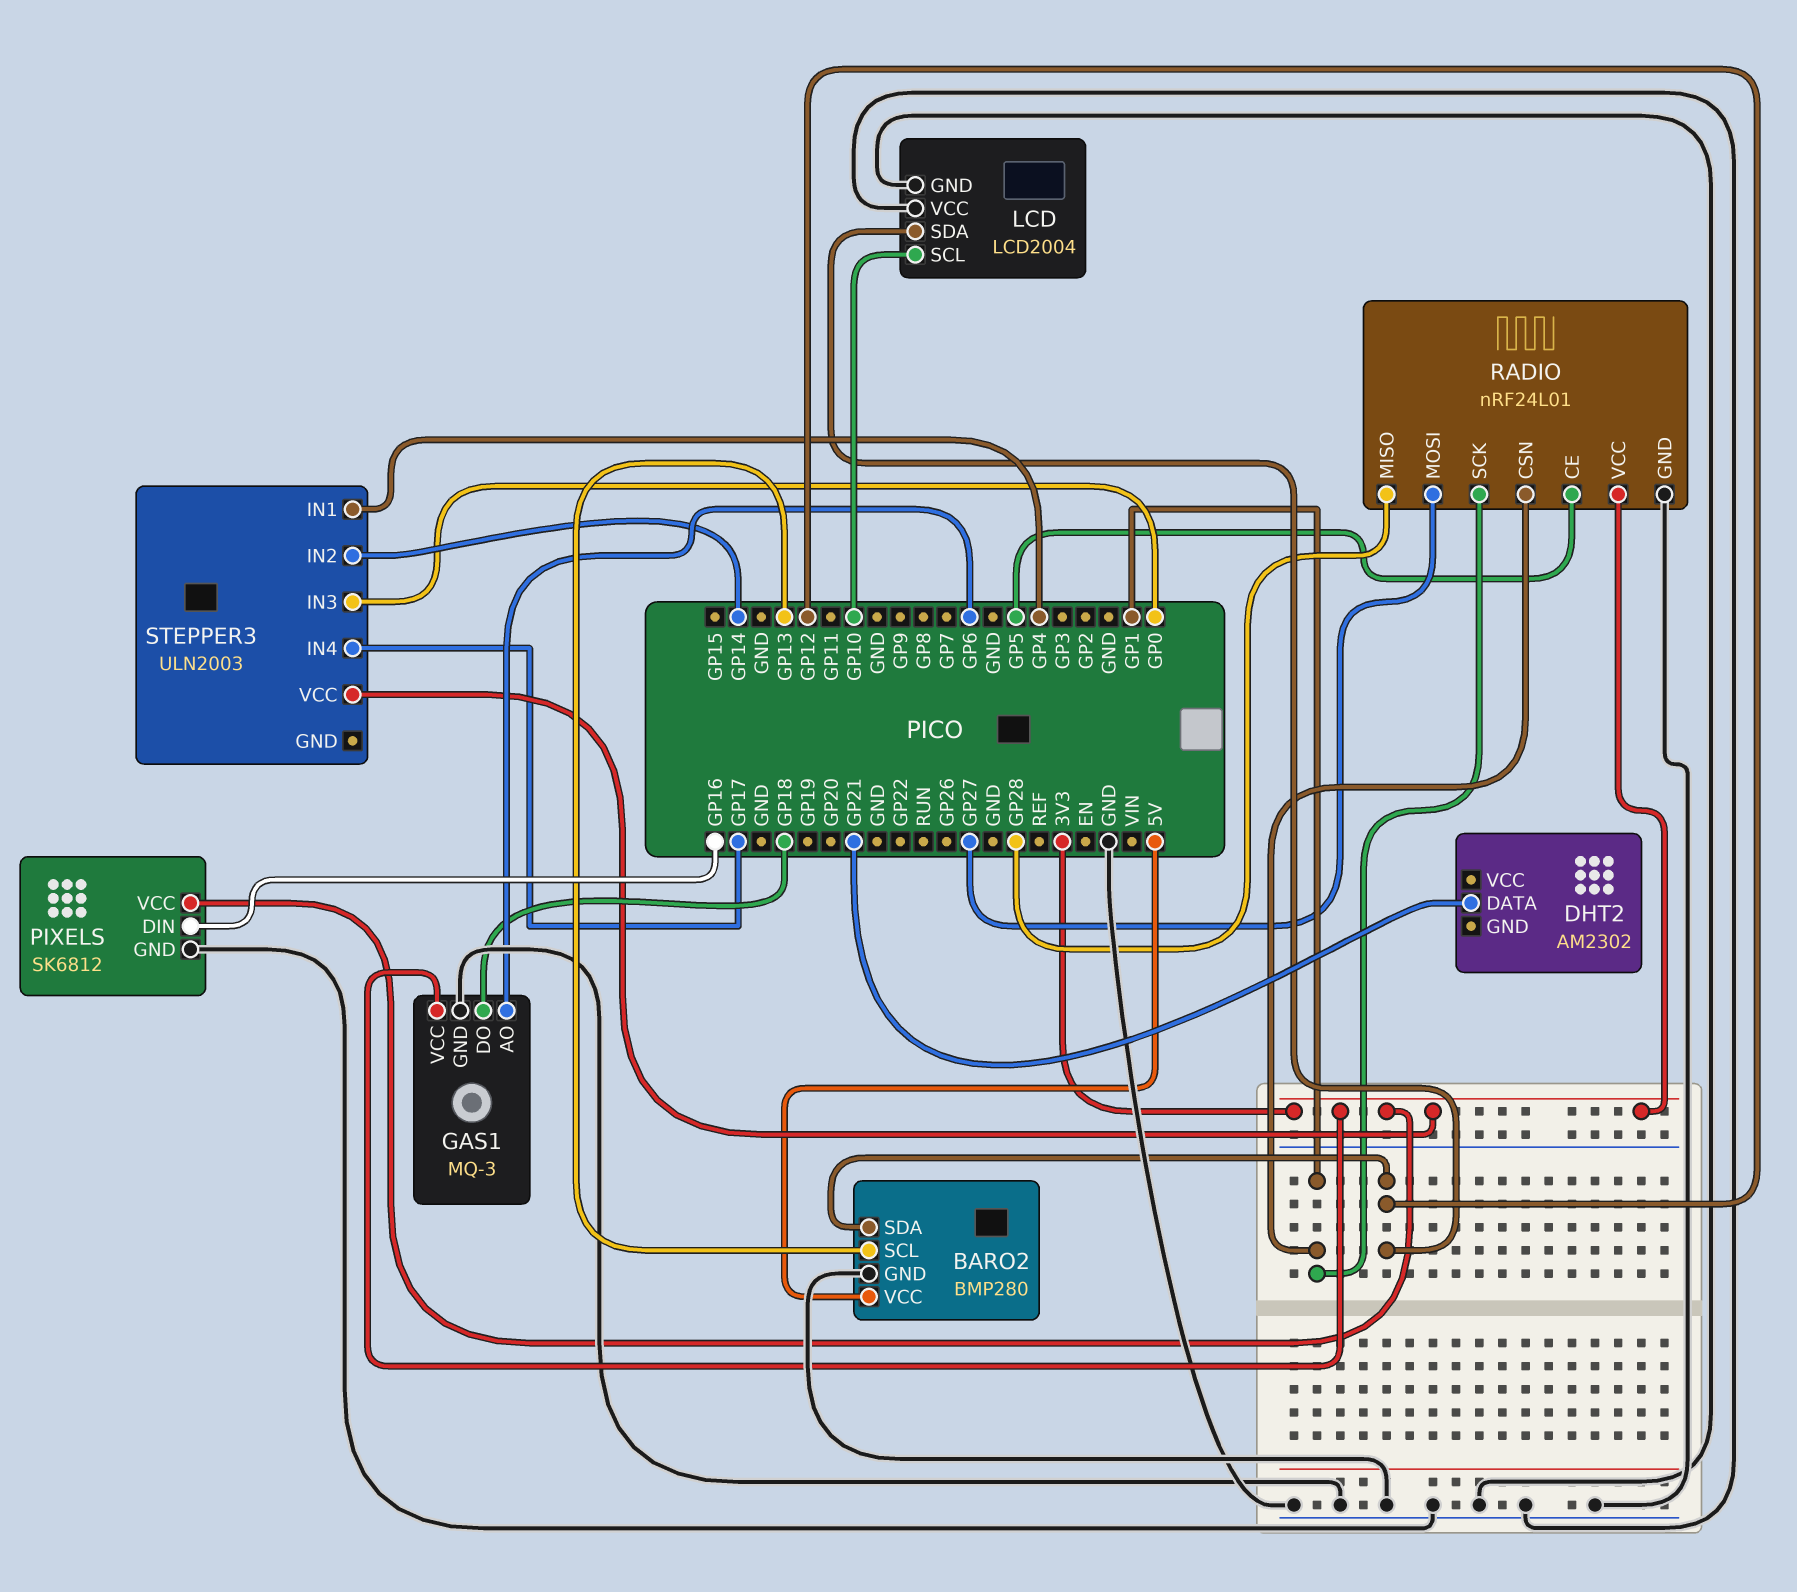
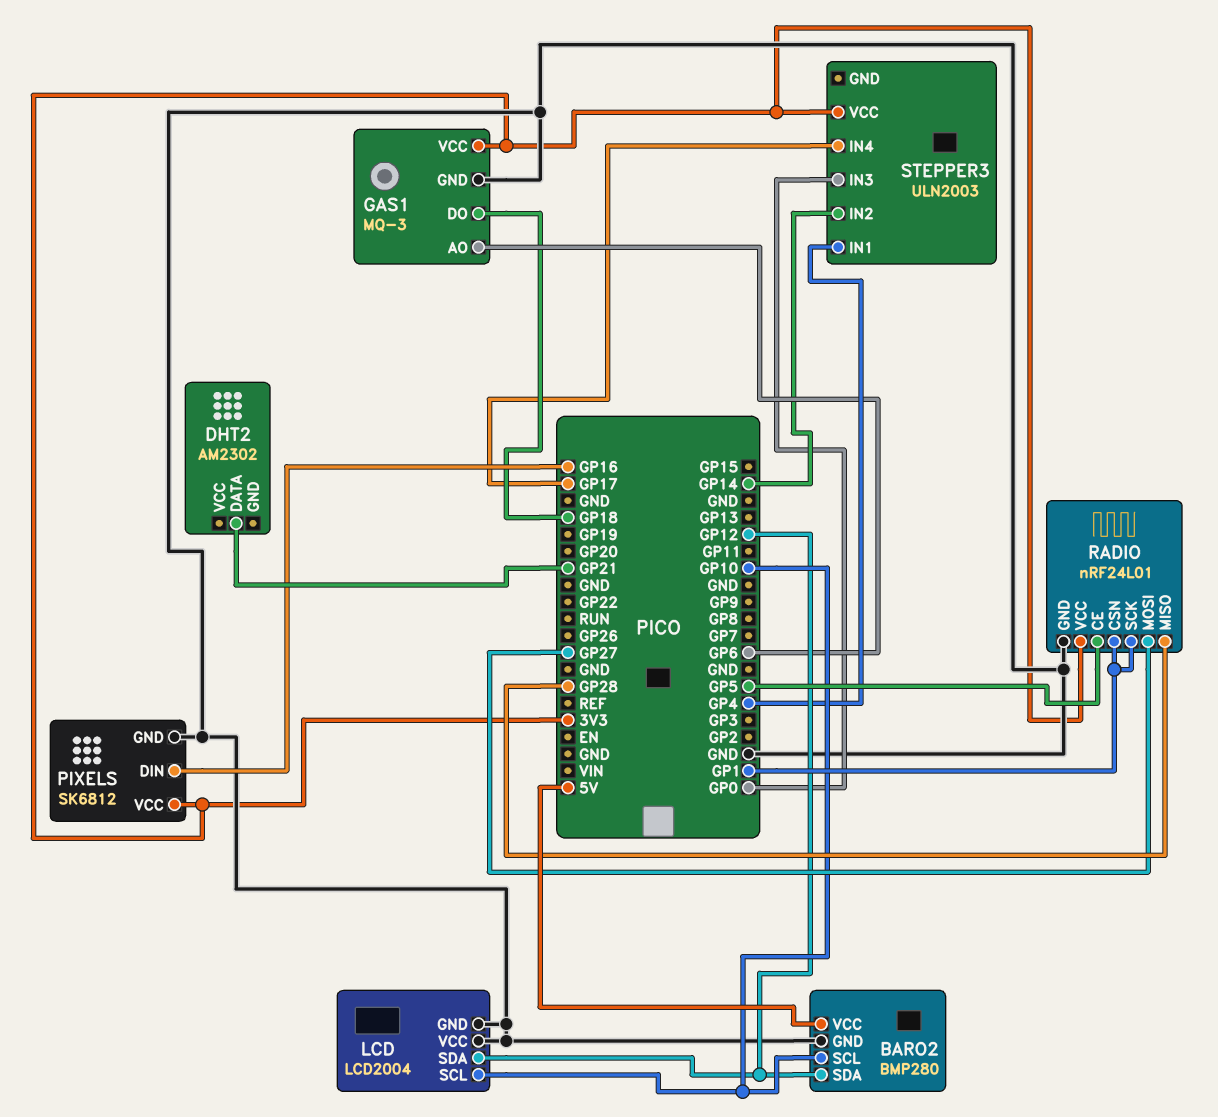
BARO2 pin SCL: GP13 -> GP10

